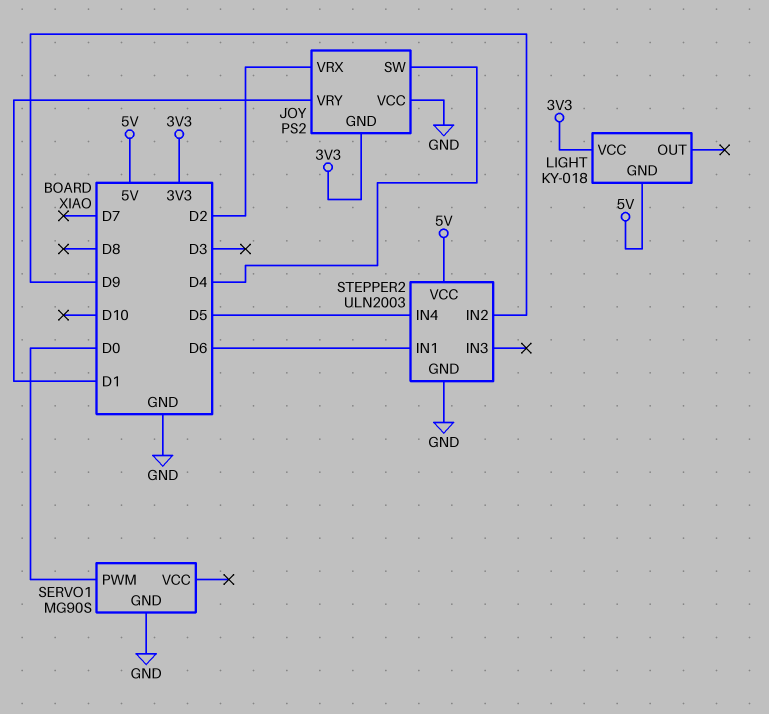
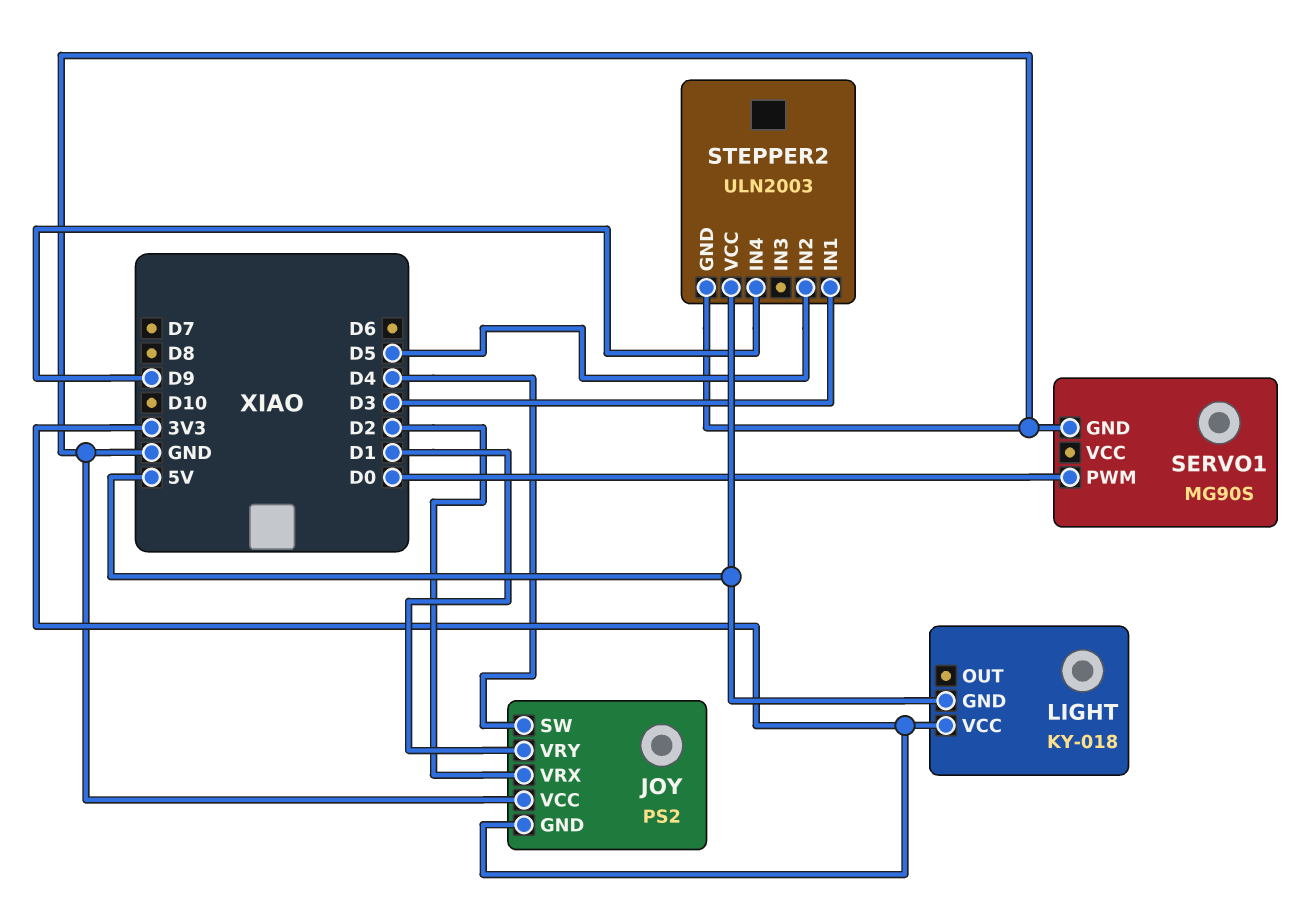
STEPPER2 pin IN1: D6 -> D3
STEPPER2 pin IN2: D9 -> D5
STEPPER2 pin IN4: D5 -> D9

